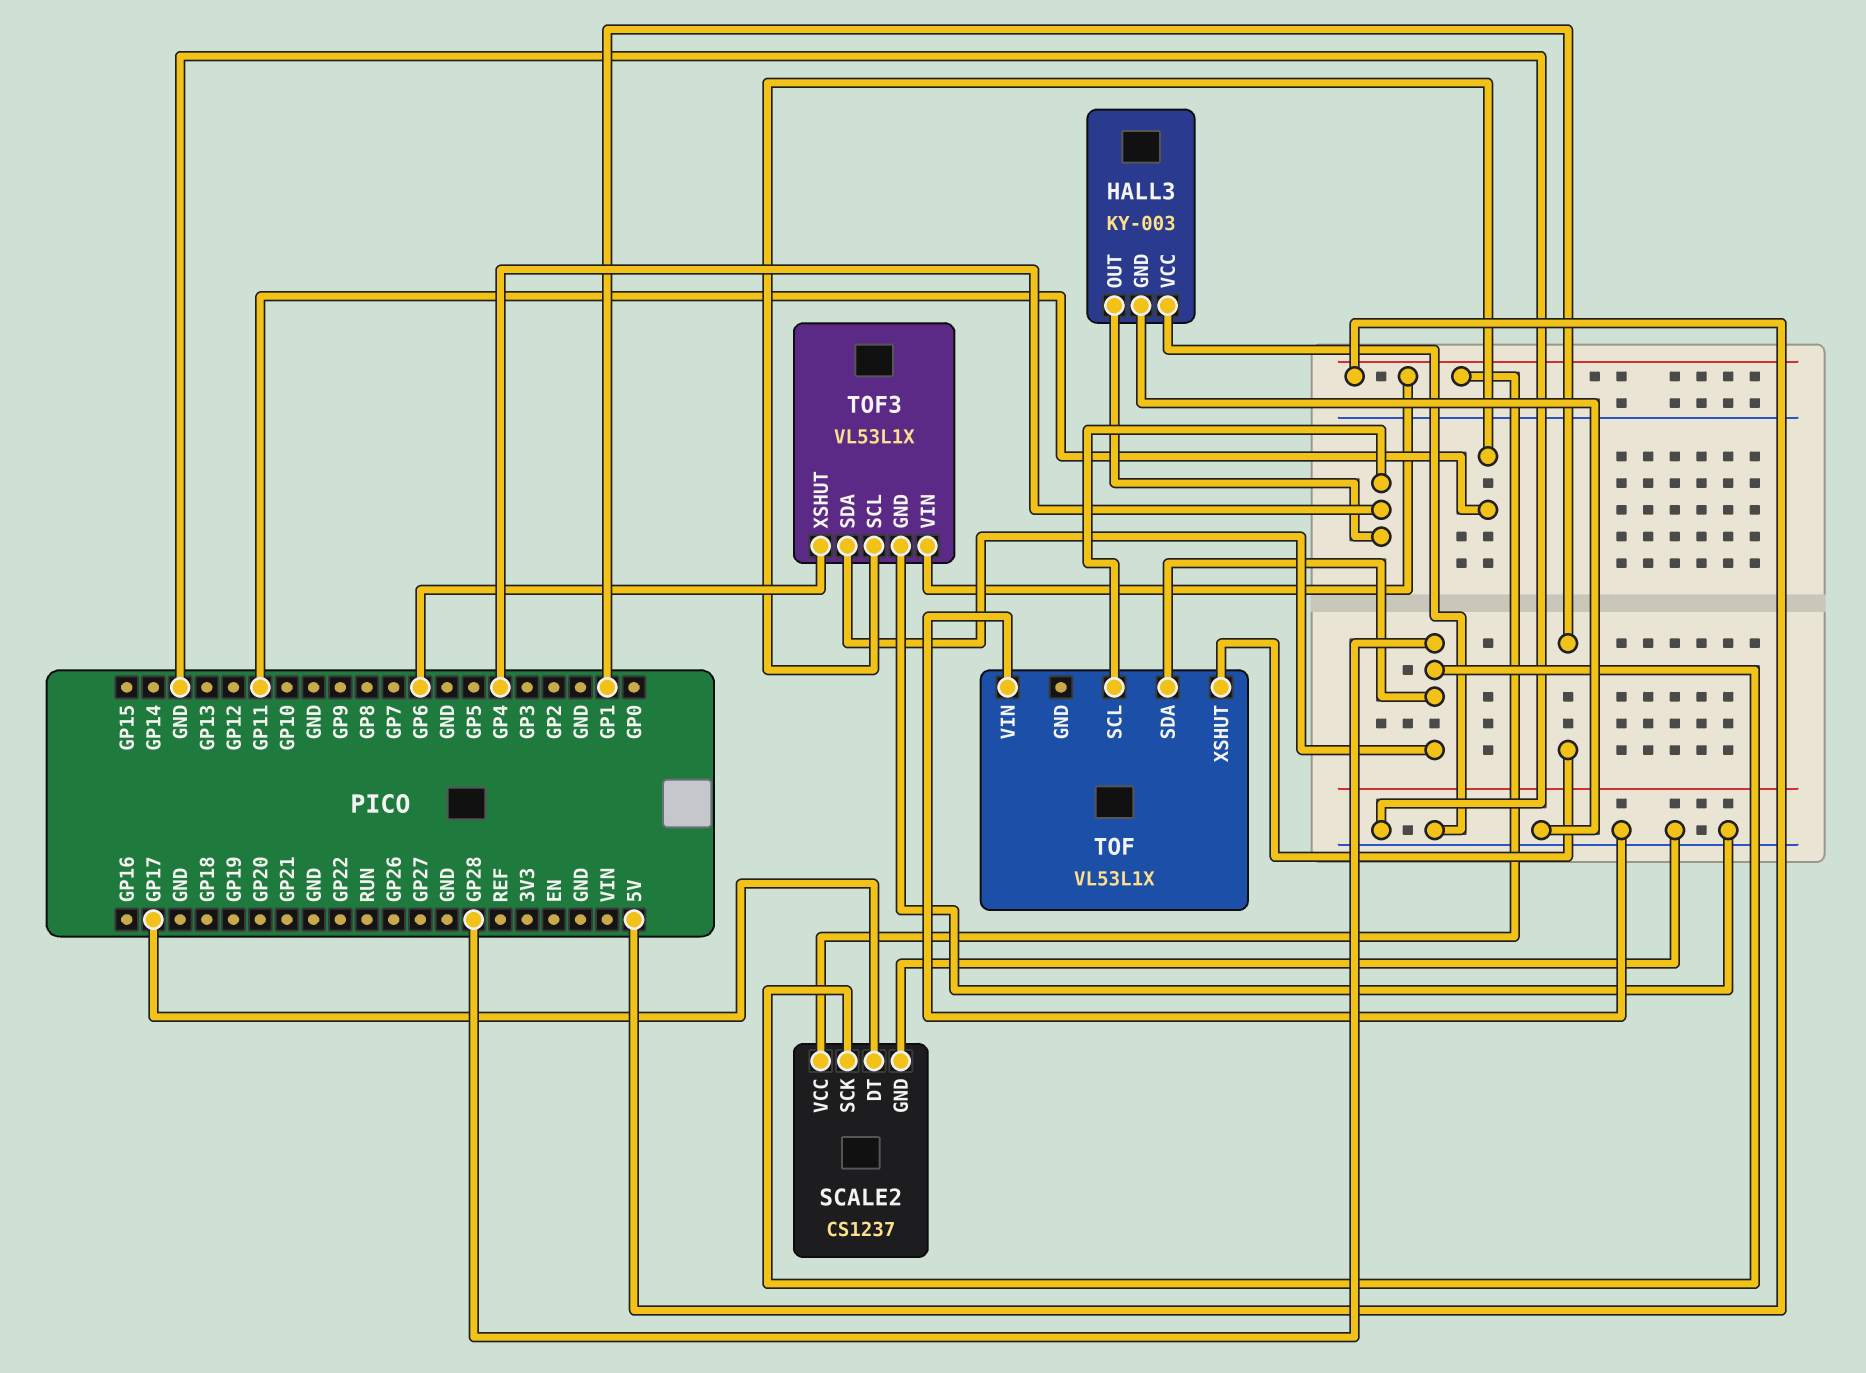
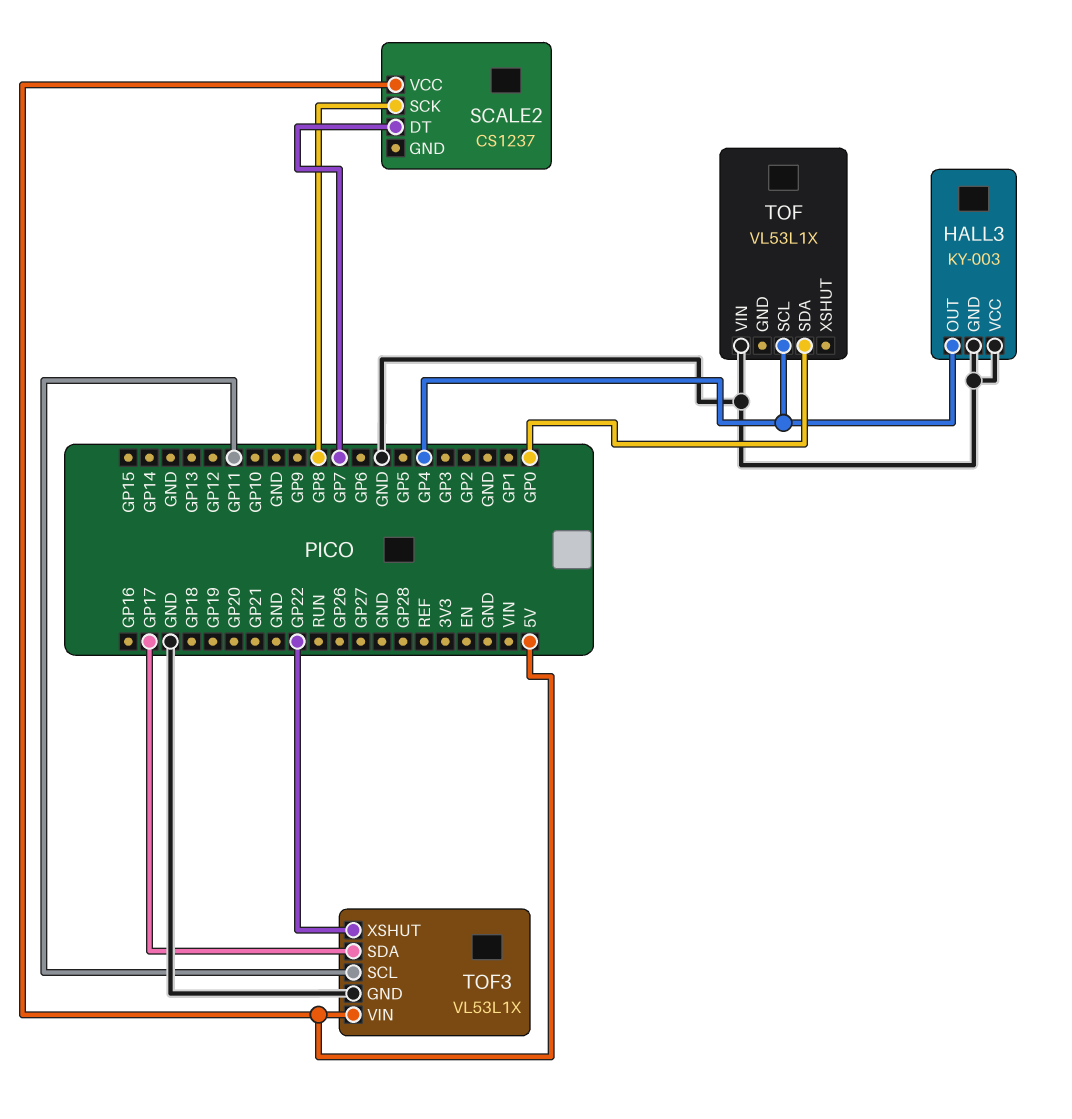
SCALE2 pin DT: GP17 -> GP7
SCALE2 pin GND: GND -> none
SCALE2 pin SCK: GP28 -> GP8
TOF pin SDA: GP28 -> GP0
TOF pin XSHUT: GP1 -> none
TOF3 pin SDA: GP28 -> GP17
TOF3 pin XSHUT: GP6 -> GP22

